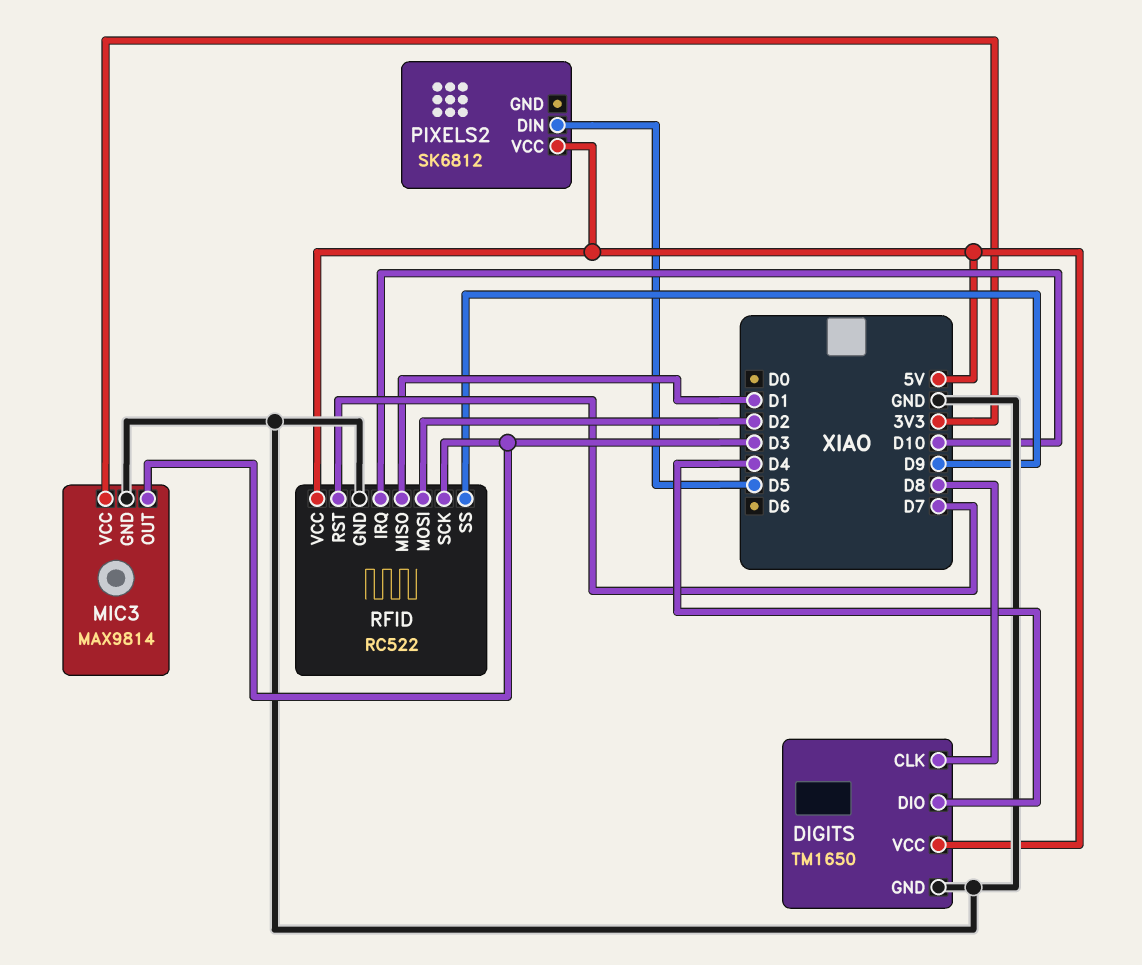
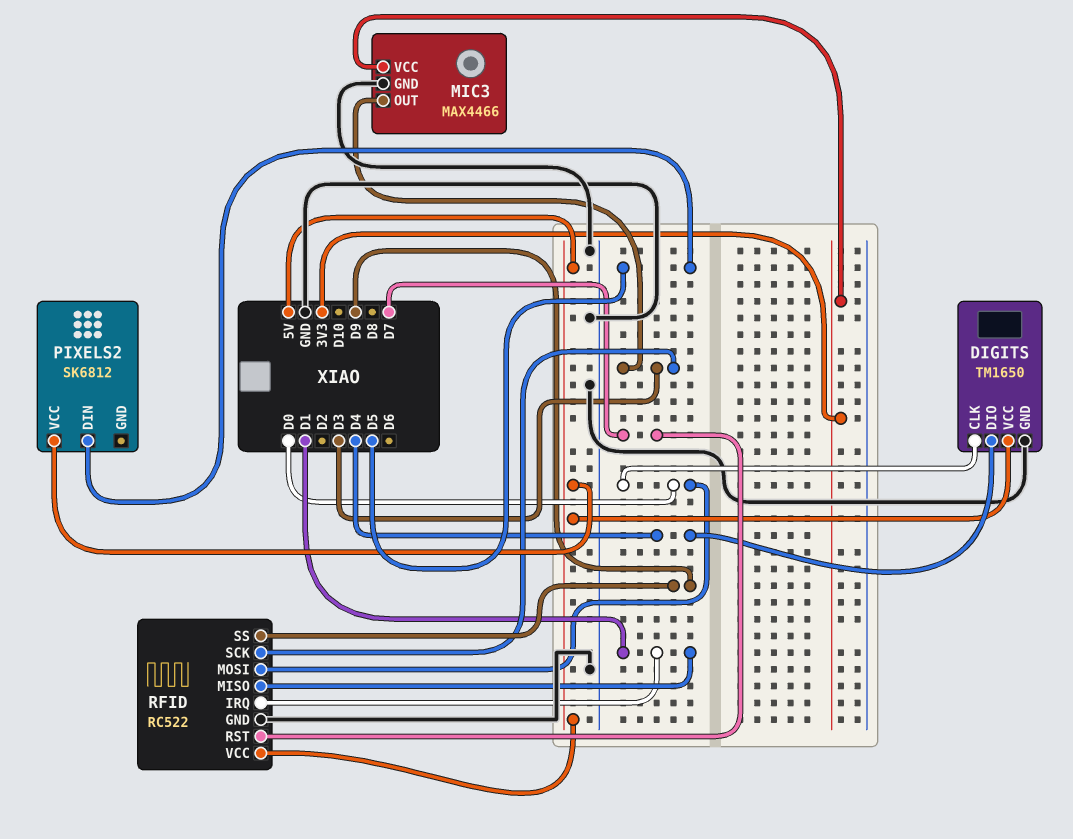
DIGITS pin CLK: D8 -> D0
MIC3: MAX9814 -> MAX4466
RFID pin IRQ: D10 -> D1
RFID pin MOSI: D2 -> D0

